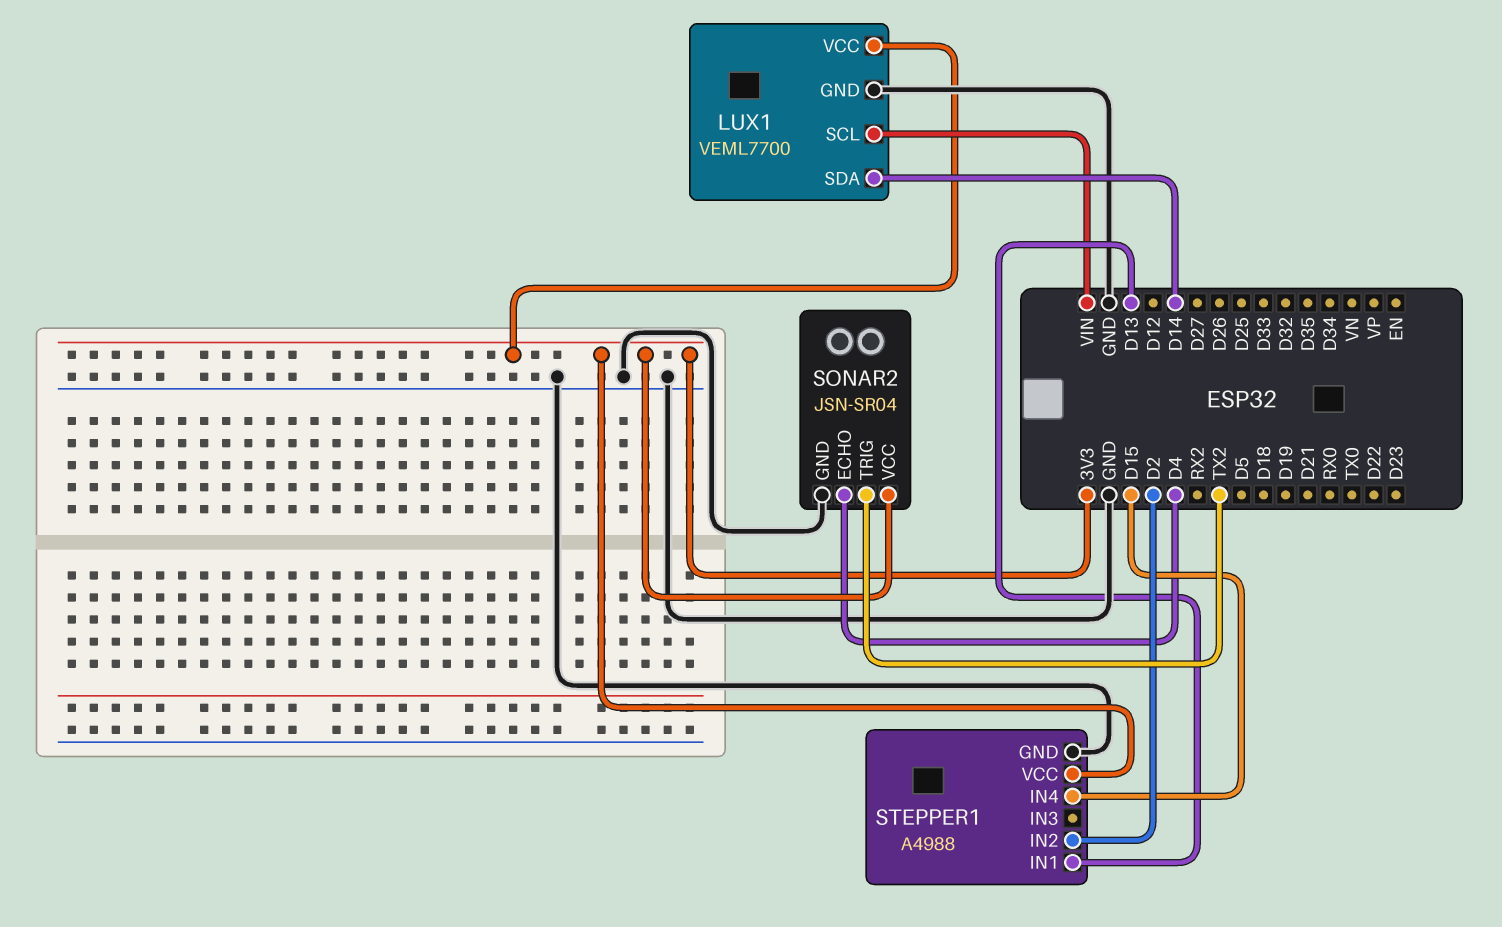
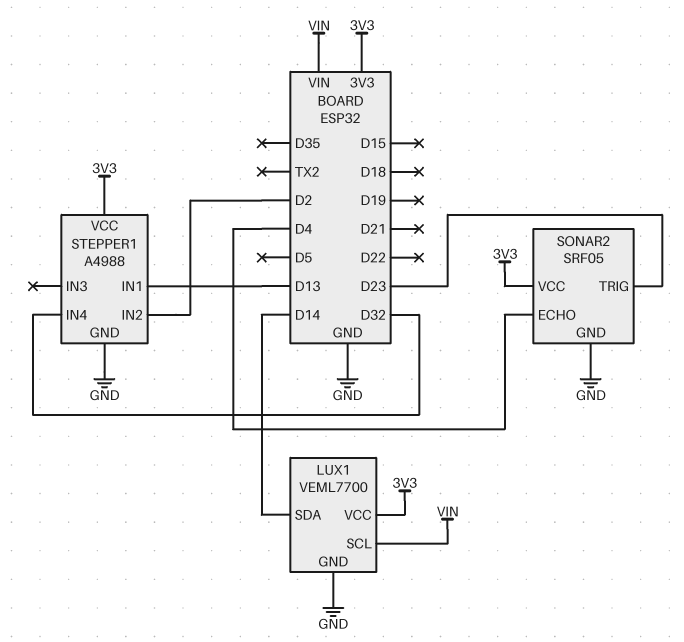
SONAR2: JSN-SR04 -> SRF05
SONAR2 pin TRIG: TX2 -> D23
STEPPER1 pin IN4: D15 -> D32

